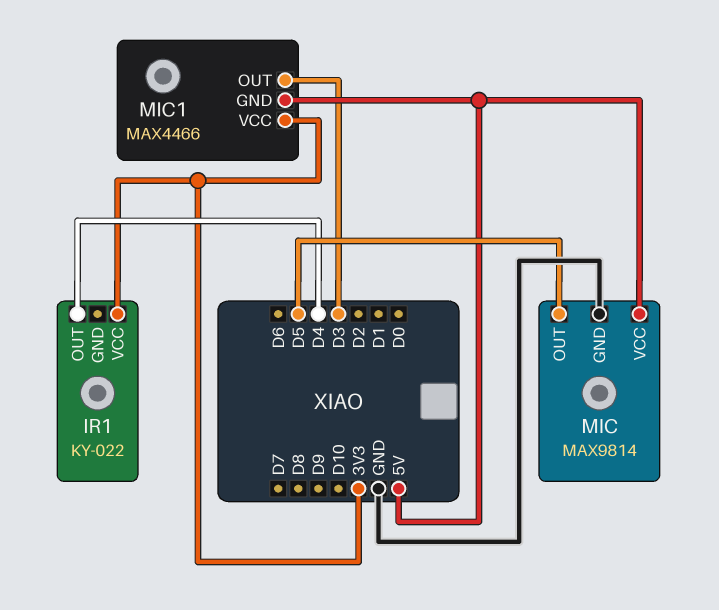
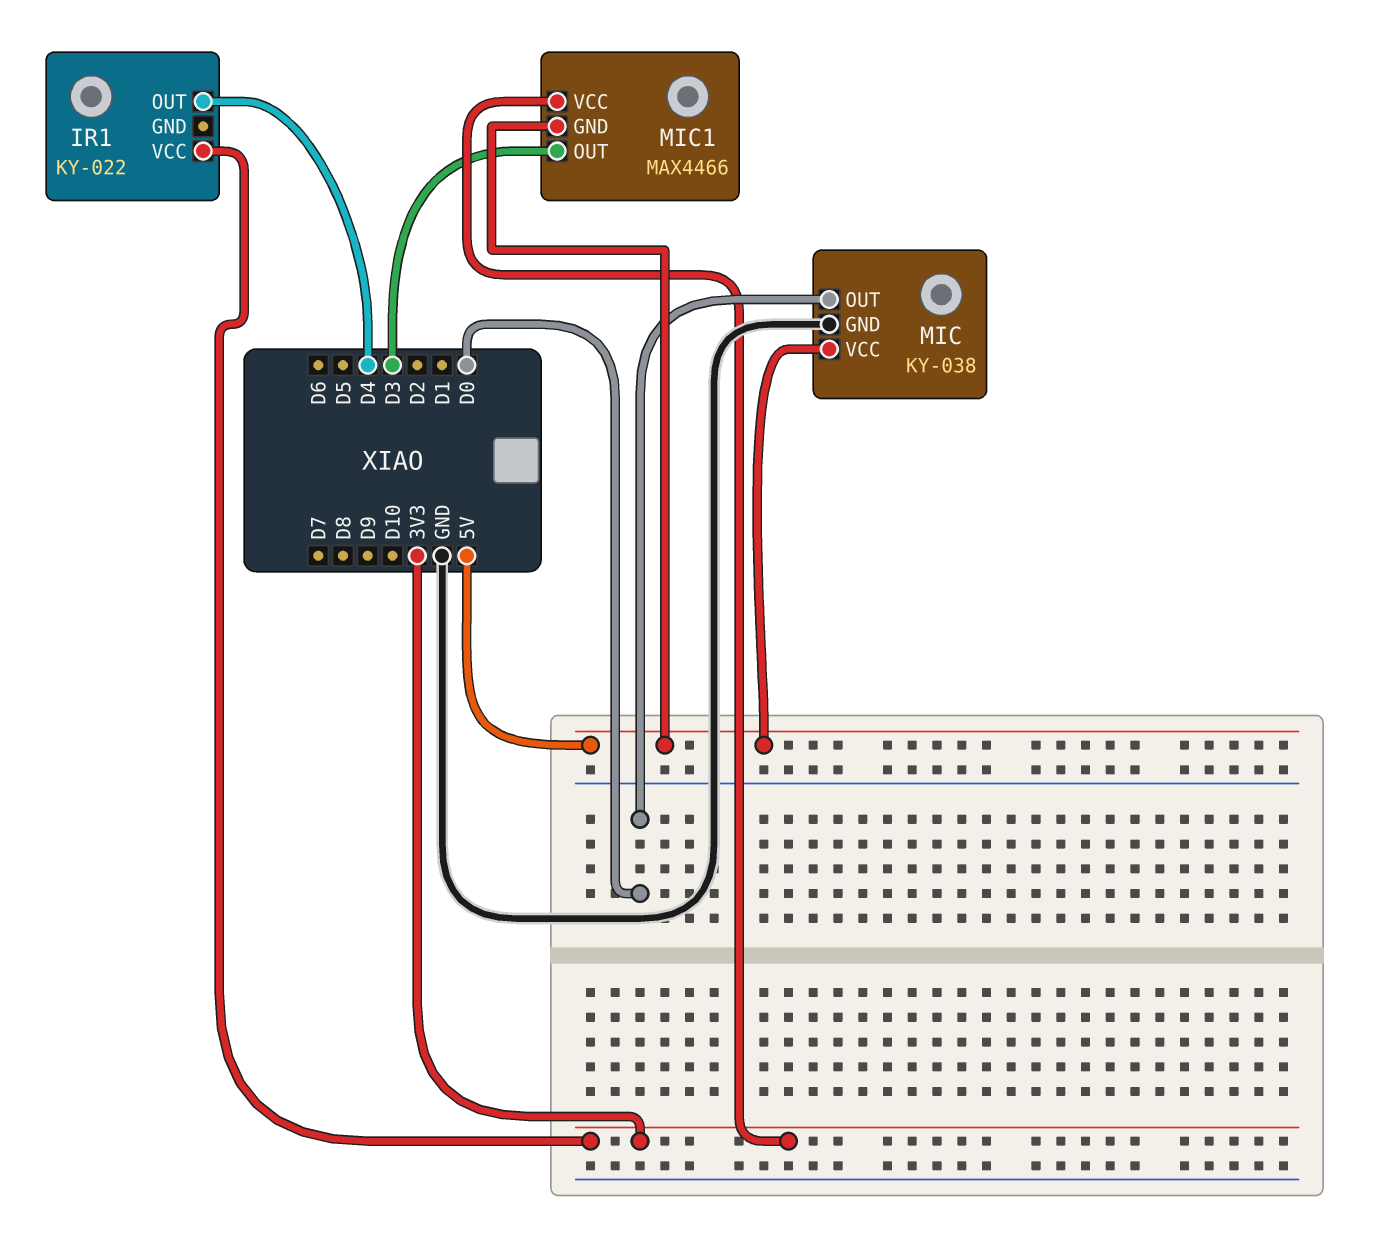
MIC: MAX9814 -> KY-038
MIC pin OUT: D5 -> D0

